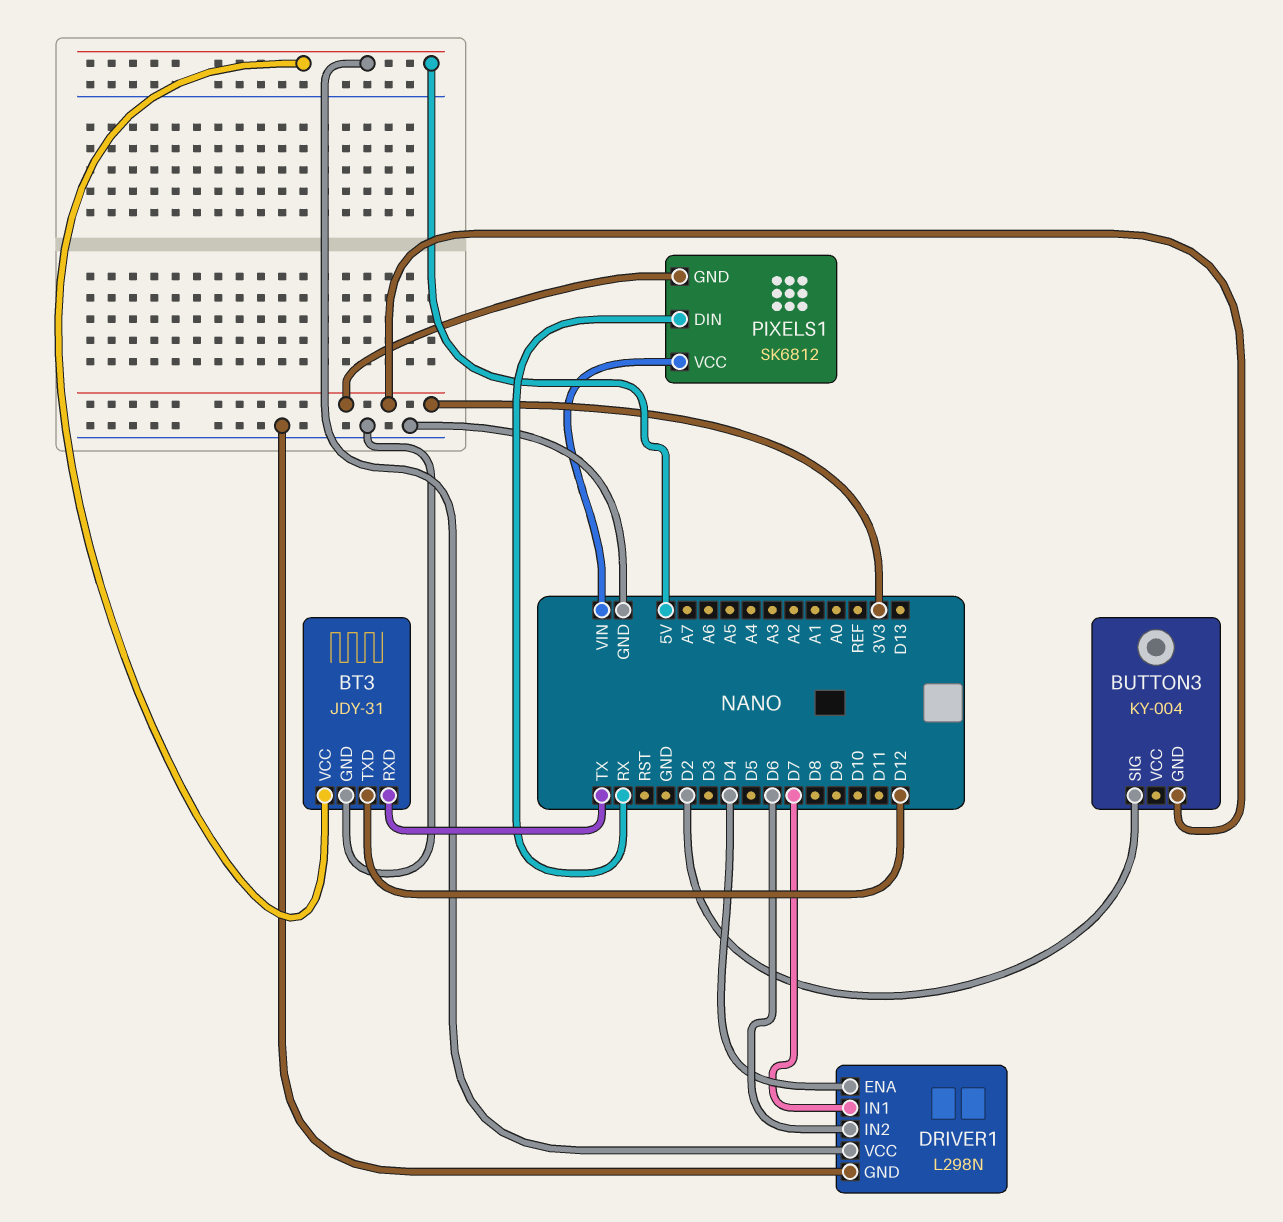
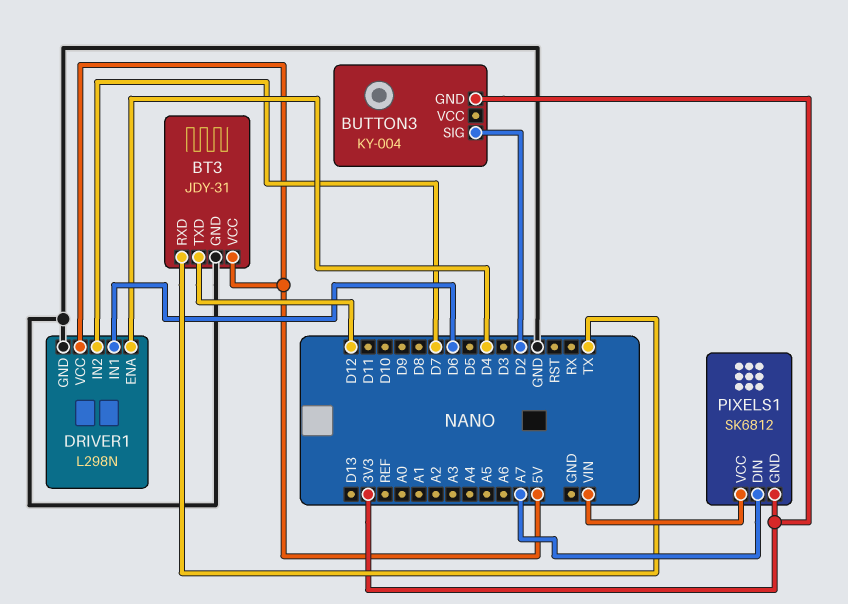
DRIVER1 pin IN1: D7 -> D6
DRIVER1 pin IN2: D6 -> D7
PIXELS1 pin DIN: RX -> A7

